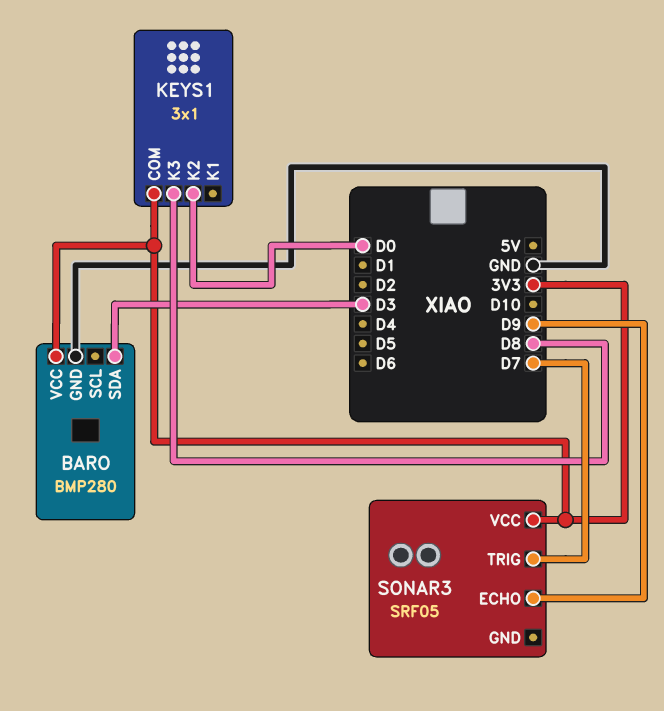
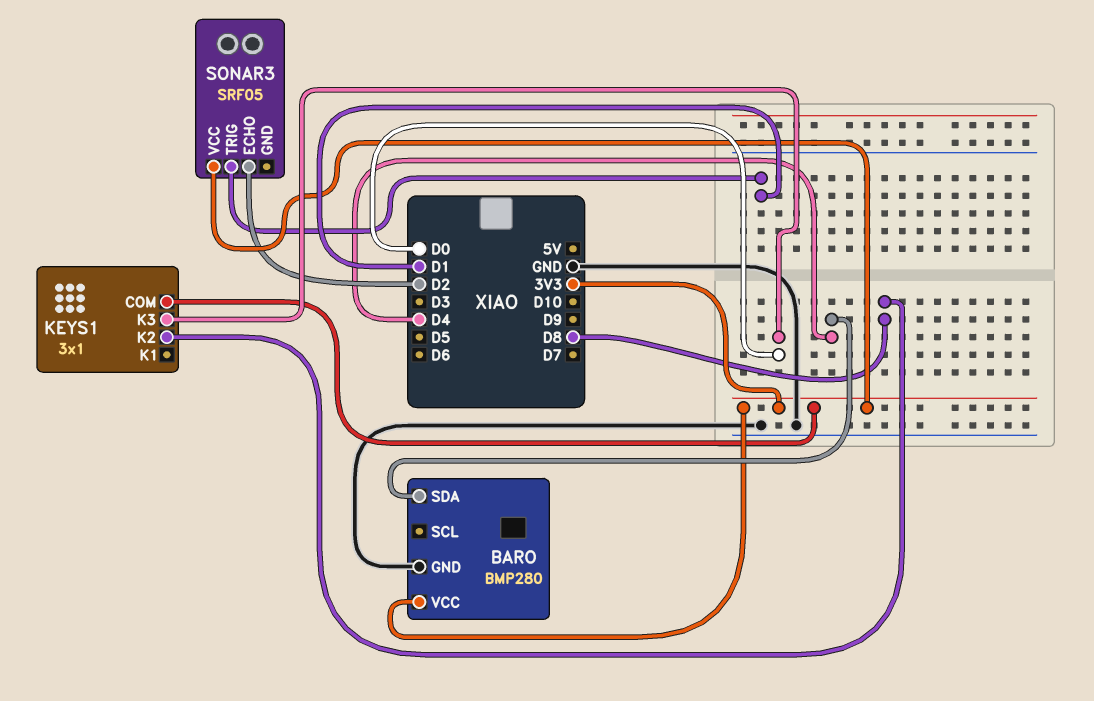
BARO pin SDA: D3 -> D4
KEYS1 pin K2: D0 -> D8
KEYS1 pin K3: D8 -> D0
SONAR3 pin ECHO: D9 -> D2
SONAR3 pin TRIG: D7 -> D1

